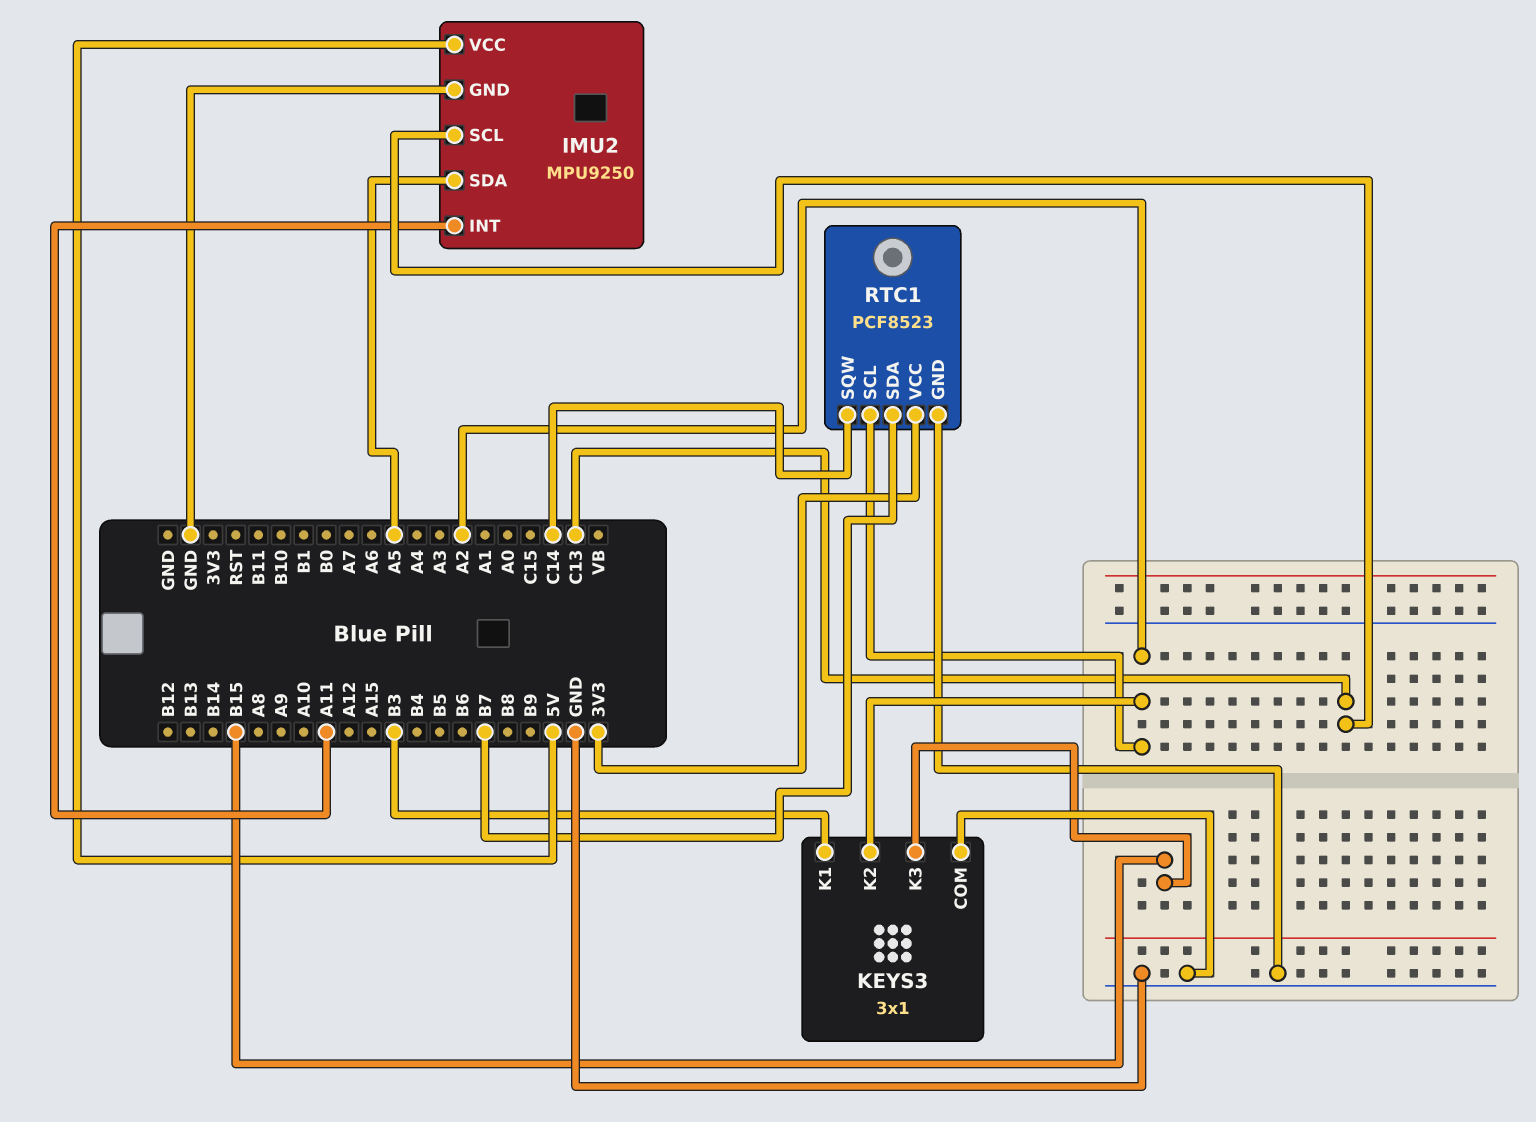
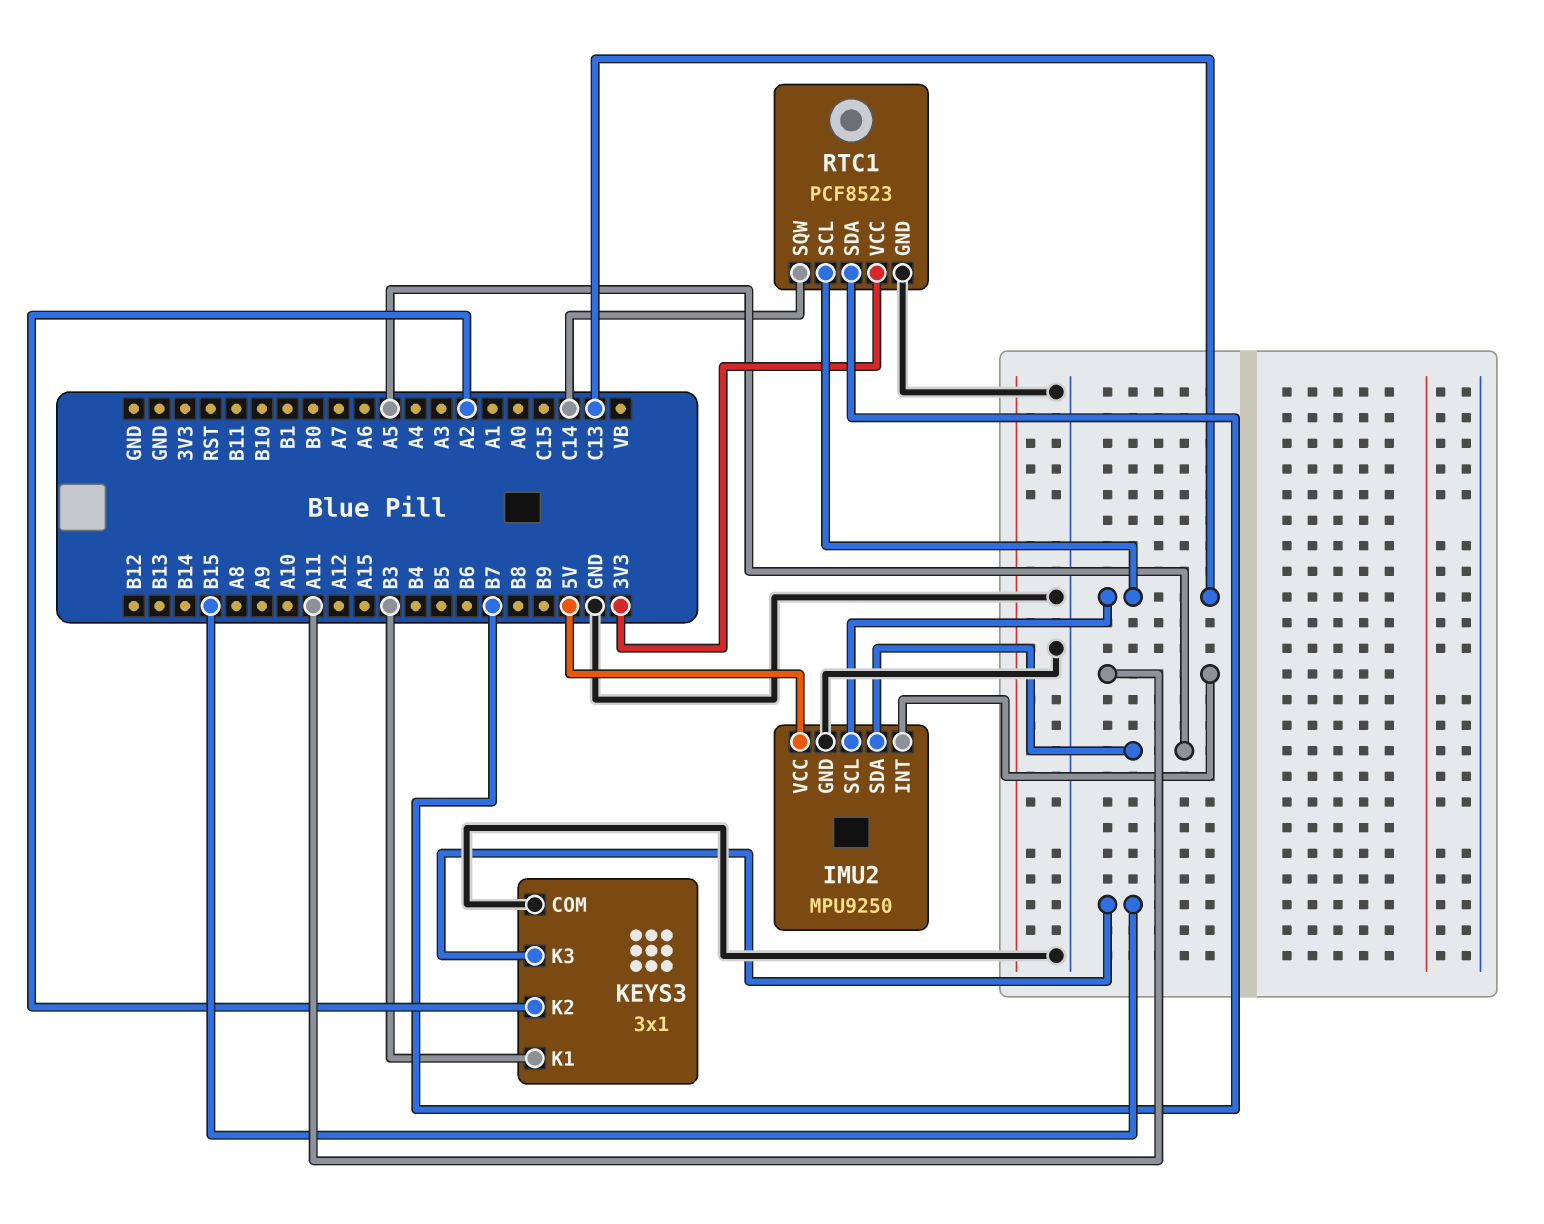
RTC1 pin SCL: A2 -> C13

